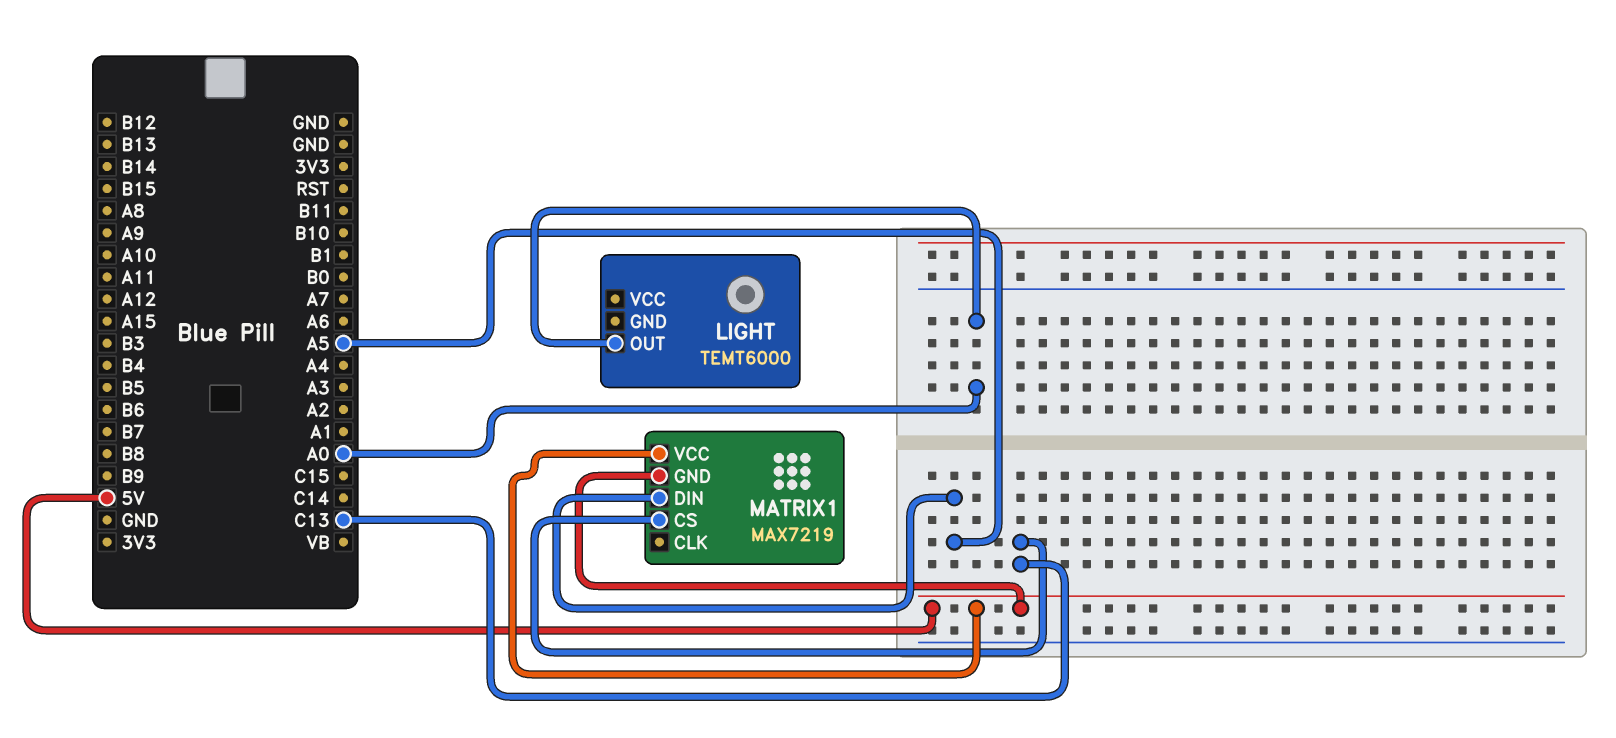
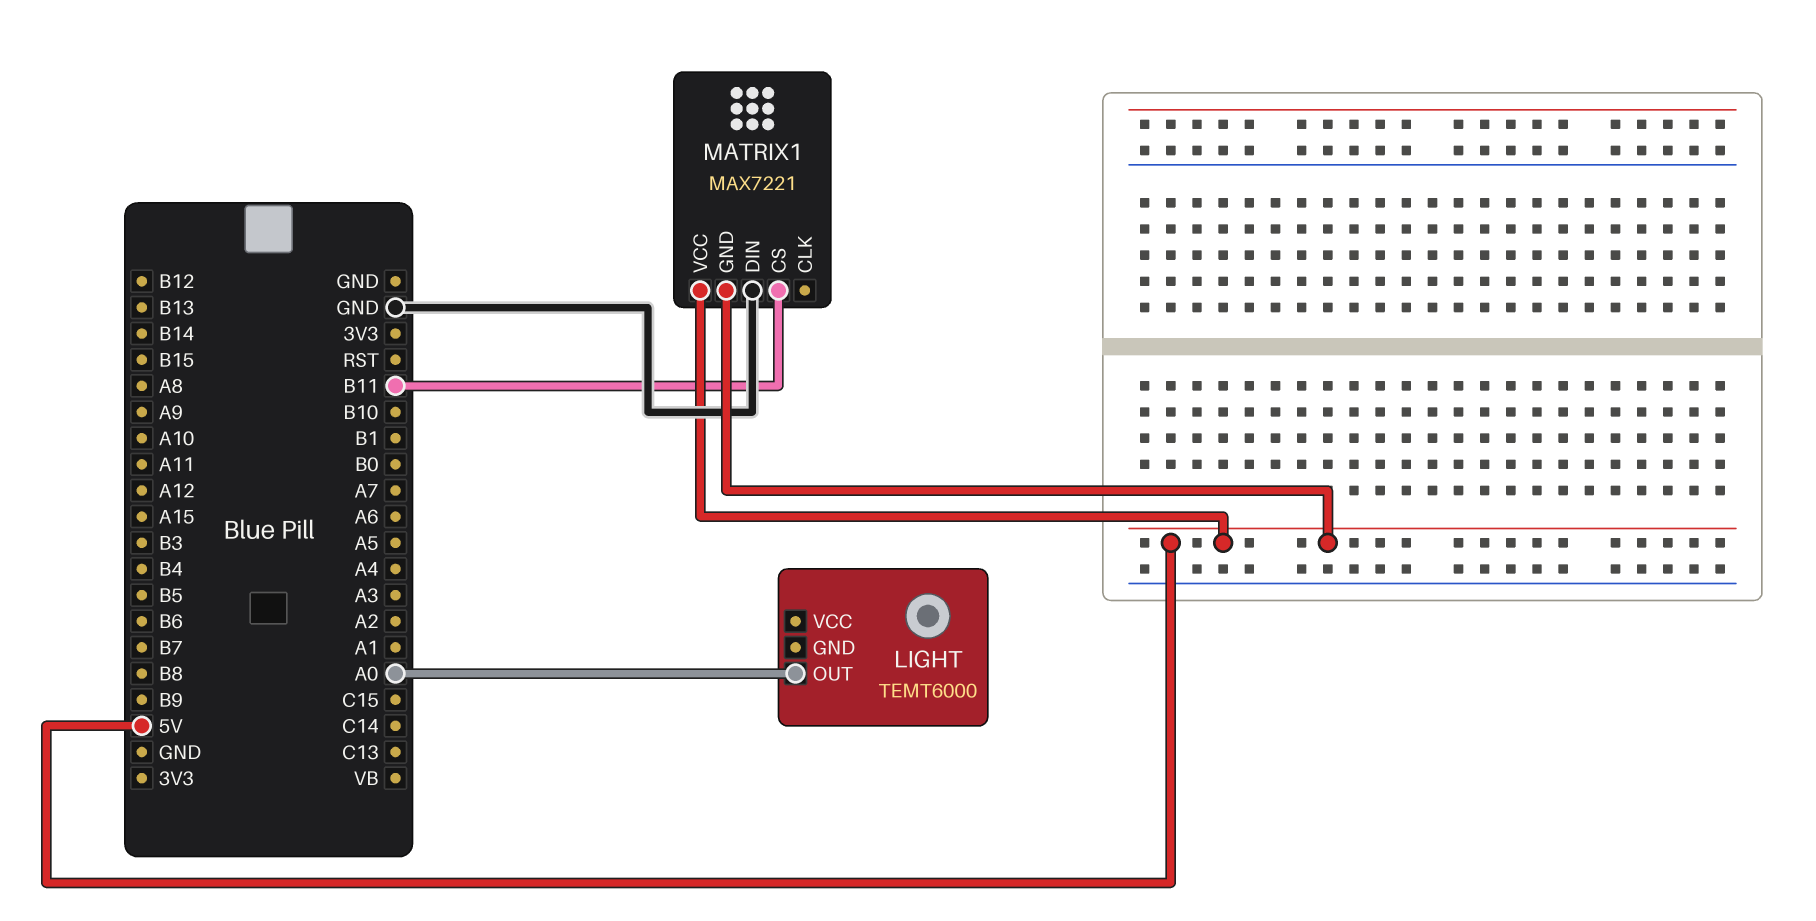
MATRIX1: MAX7219 -> MAX7221
MATRIX1 pin CS: C13 -> B11
MATRIX1 pin DIN: A5 -> GND

